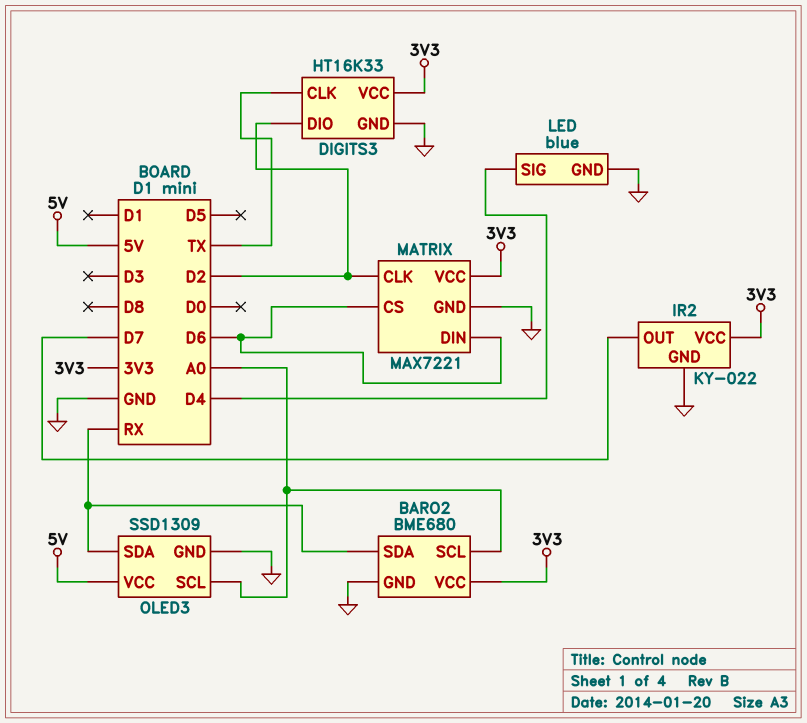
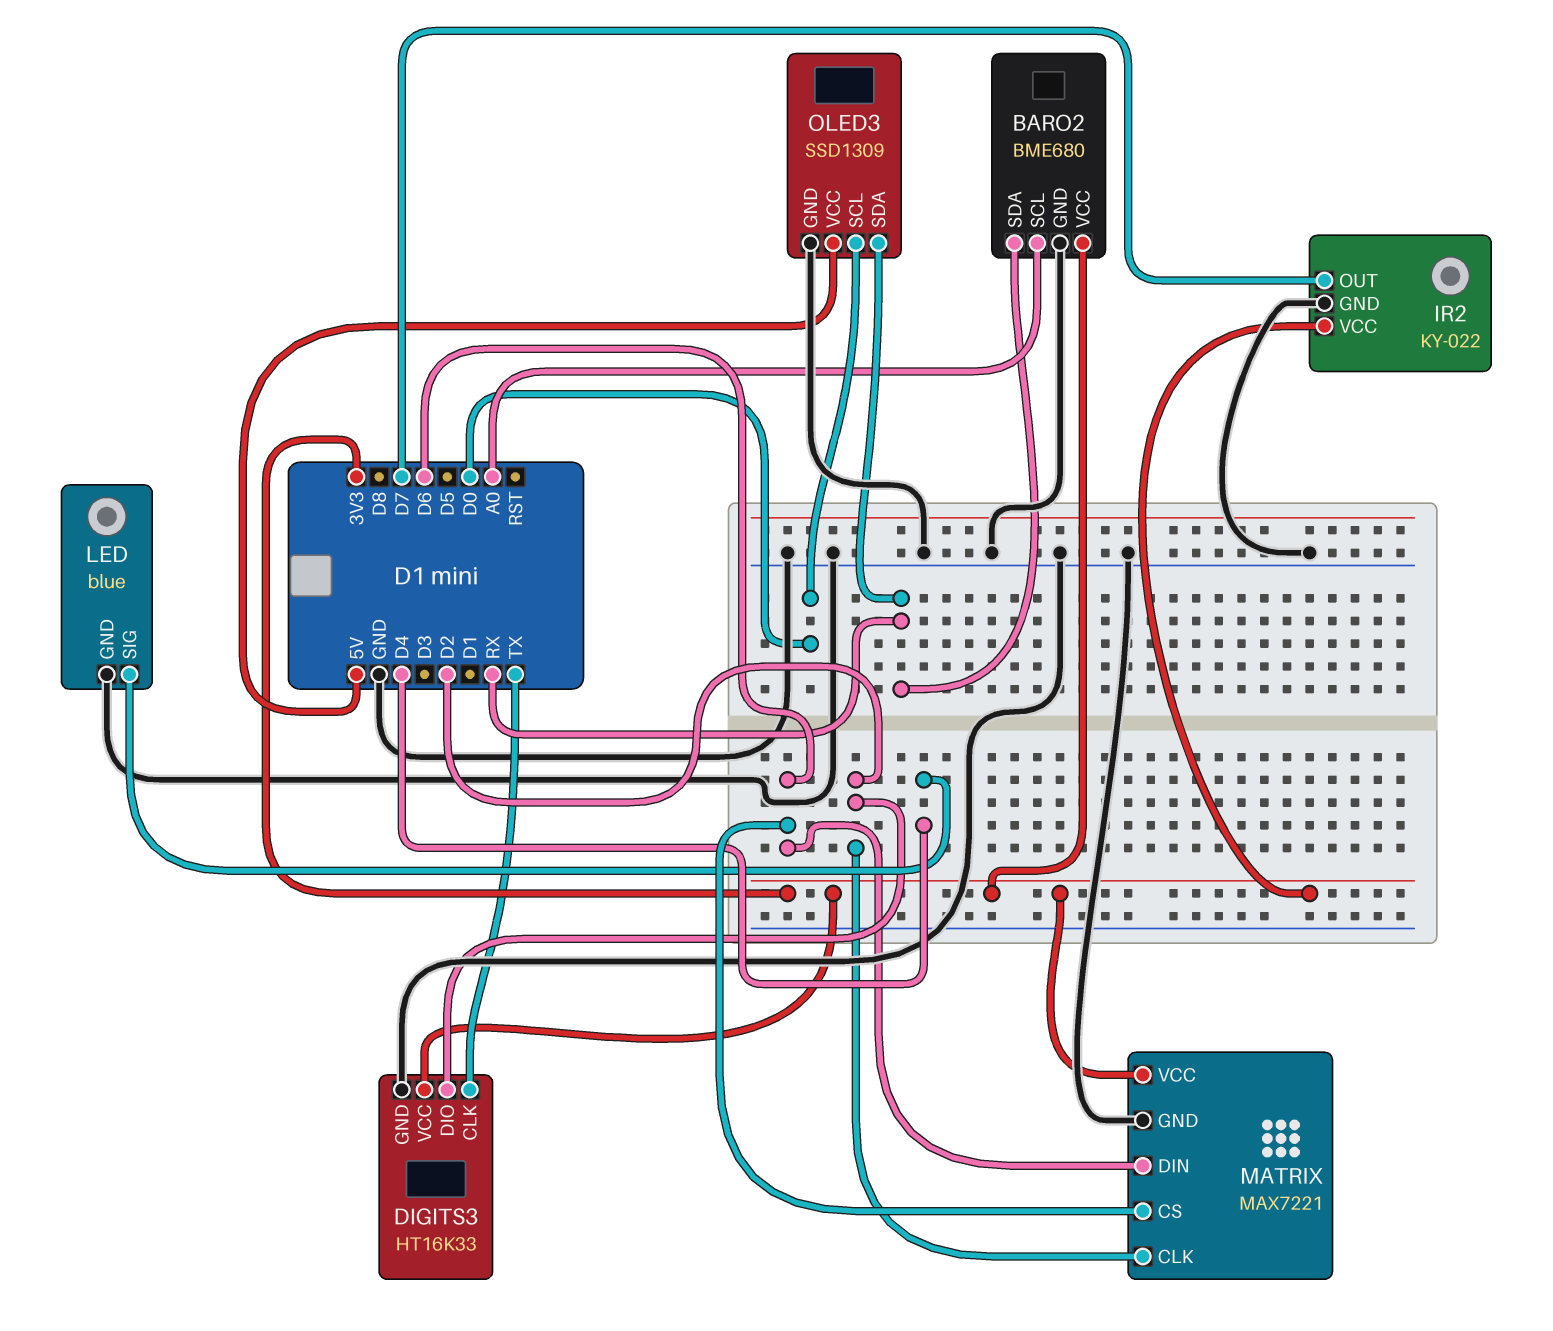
OLED3 pin SCL: A0 -> D0

